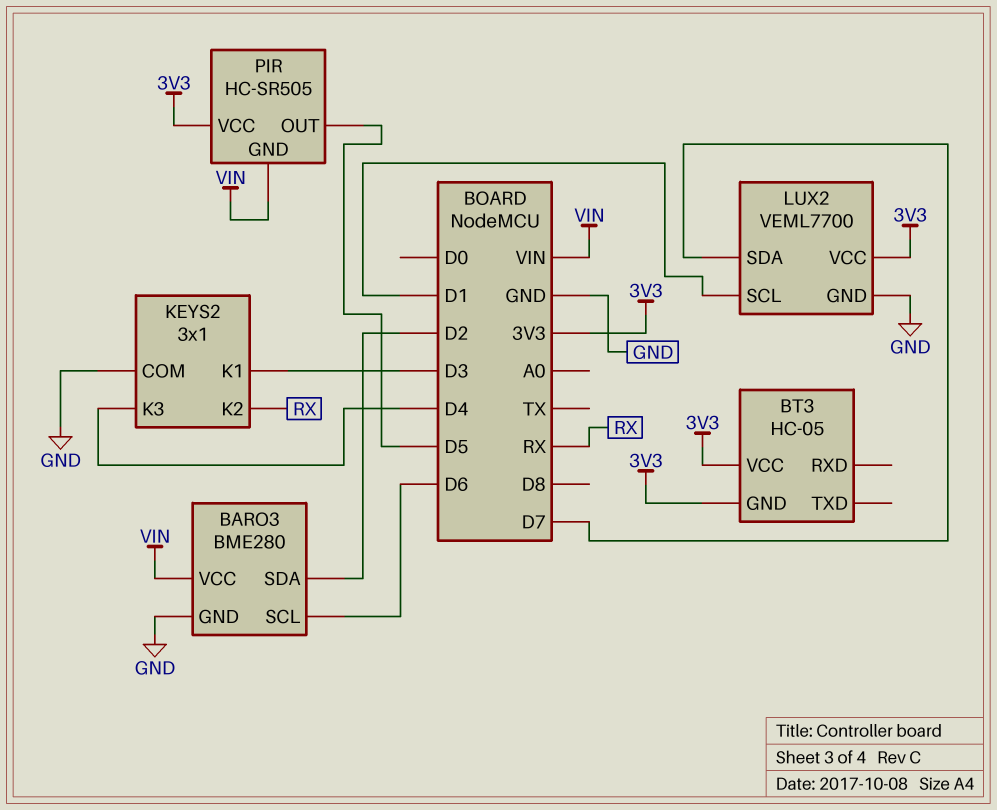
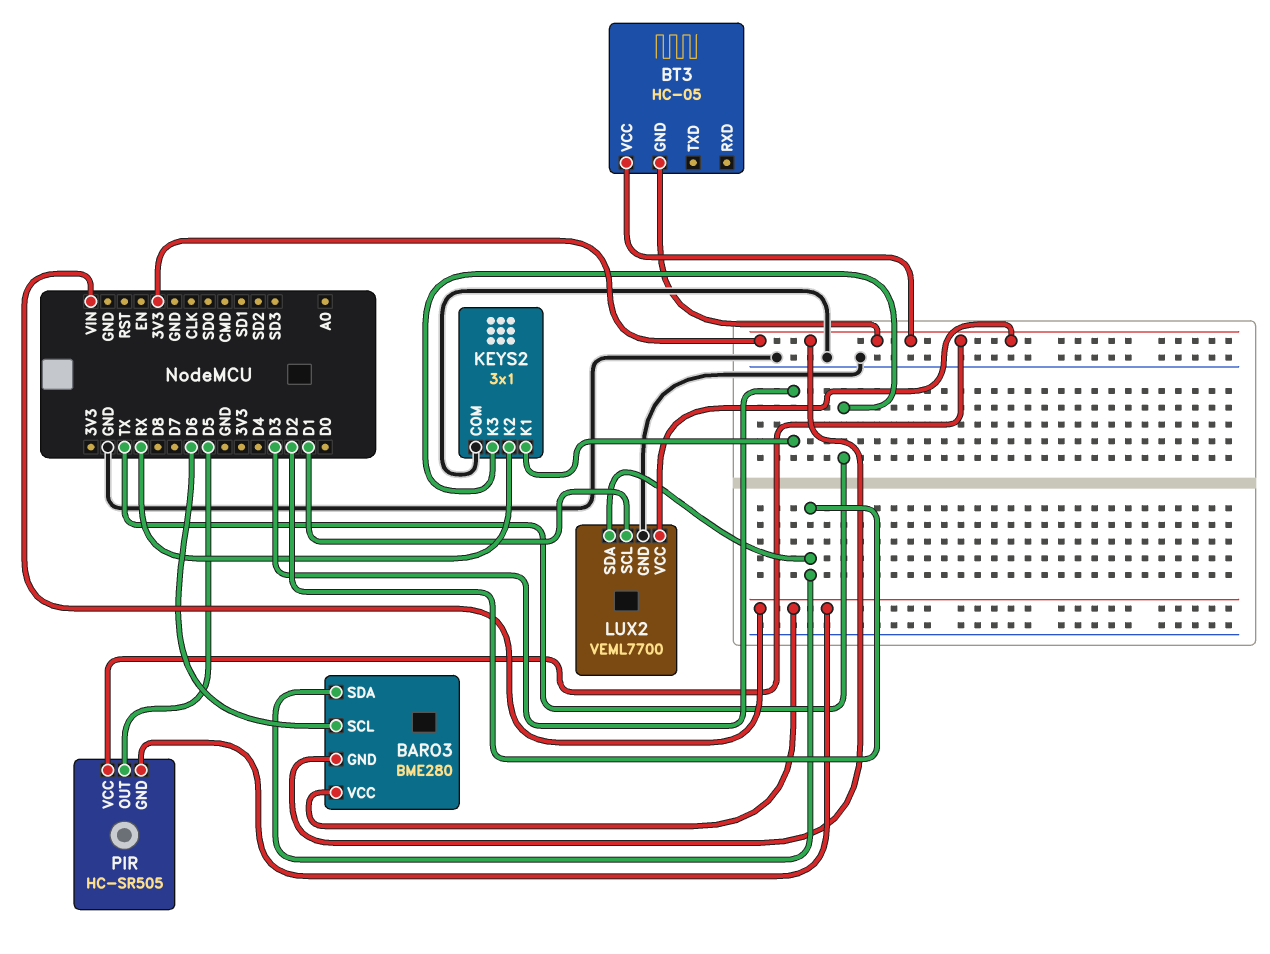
BARO3 pin GND: GND -> 3V3
KEYS2 pin K3: D4 -> TX
LUX2 pin SDA: D7 -> D2

